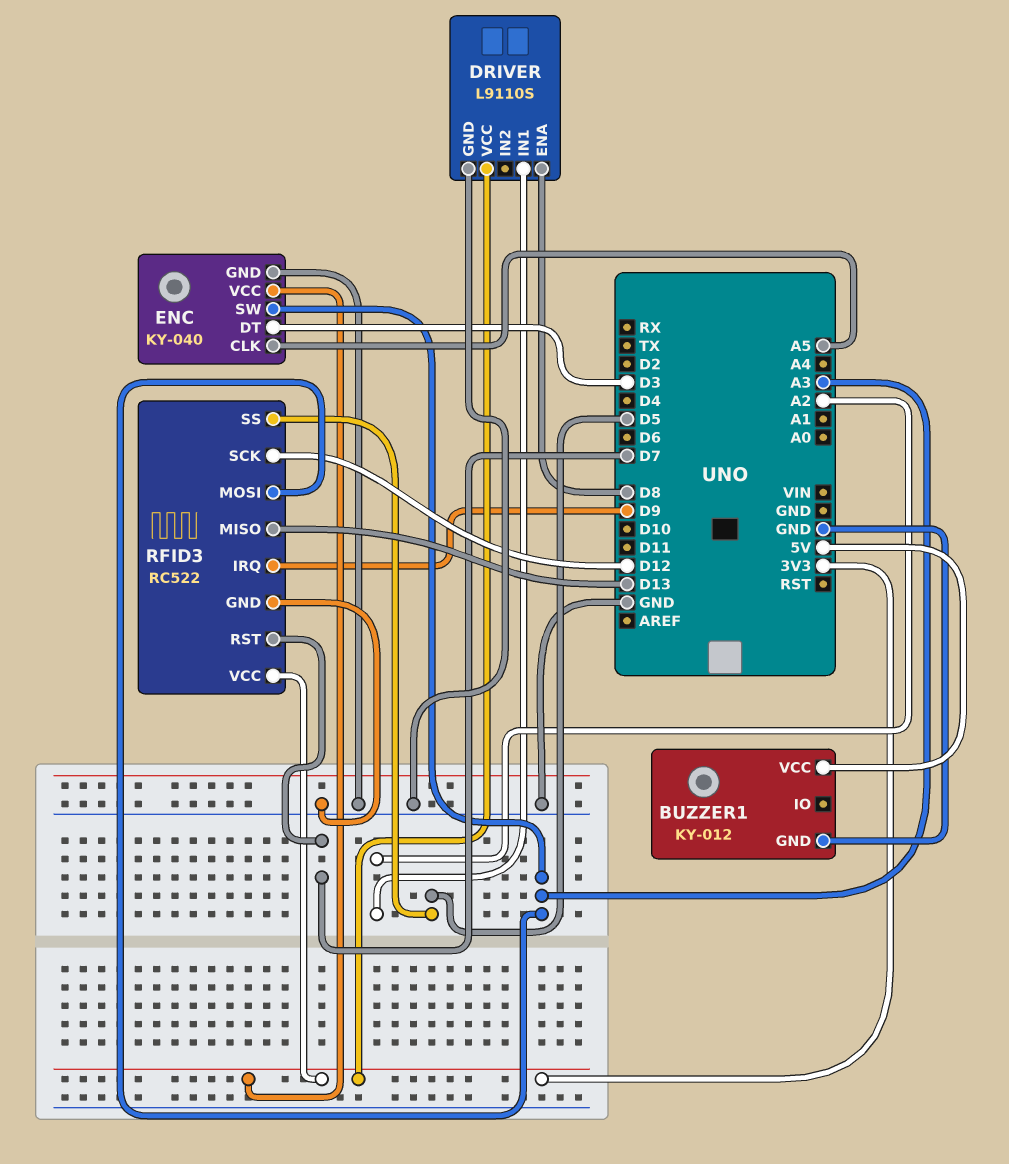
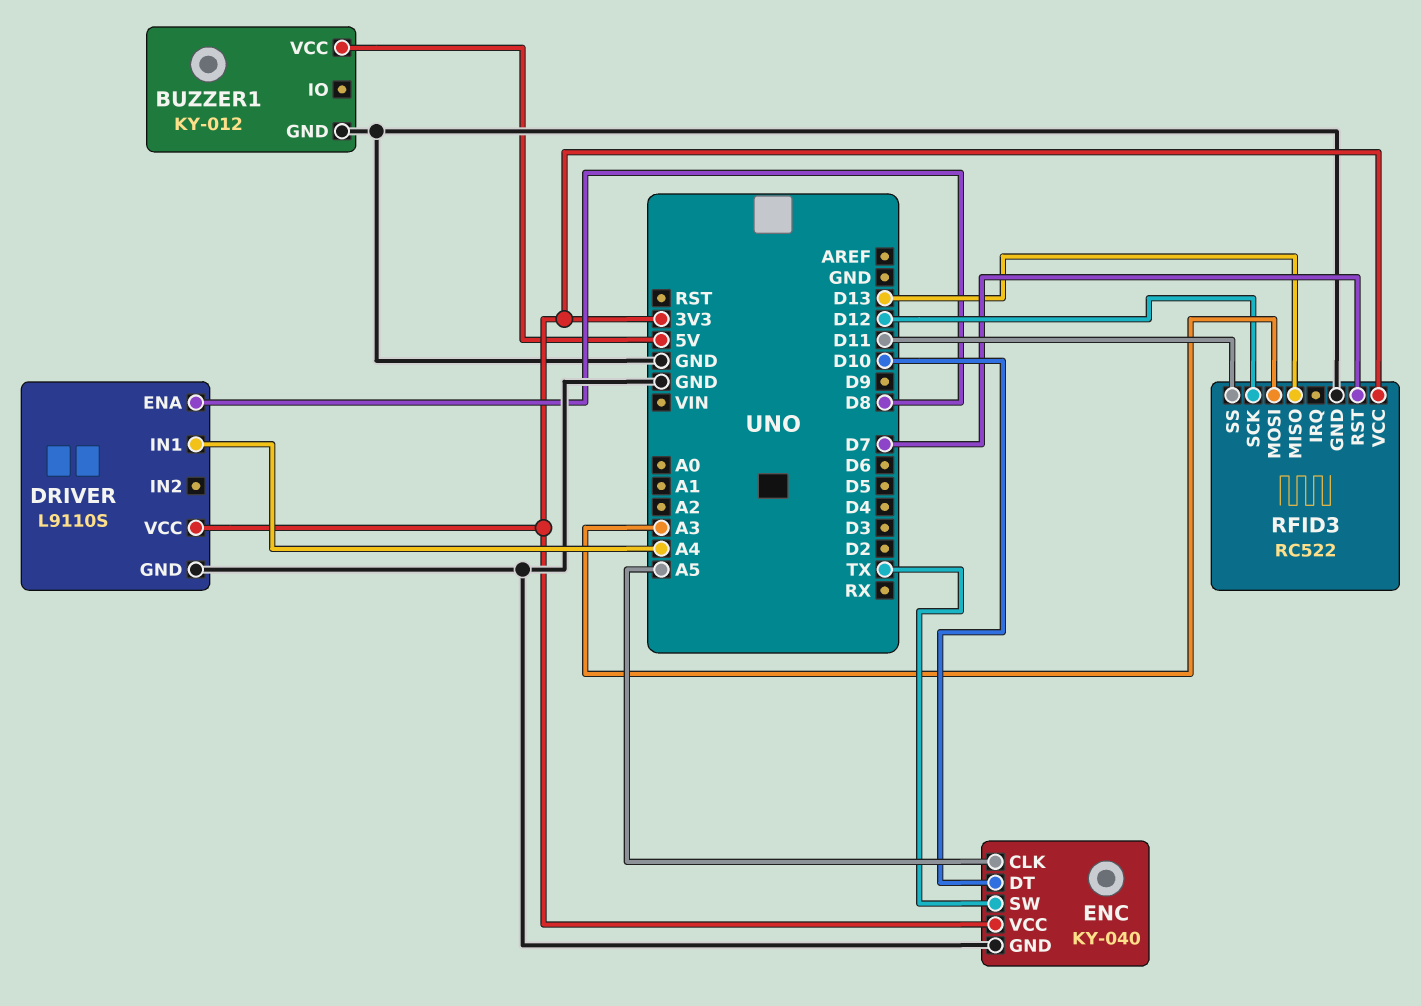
DRIVER pin IN1: A2 -> A4
ENC pin DT: D3 -> D10
ENC pin SW: A3 -> TX
RFID3 pin IRQ: D9 -> none
RFID3 pin SS: D5 -> D11

